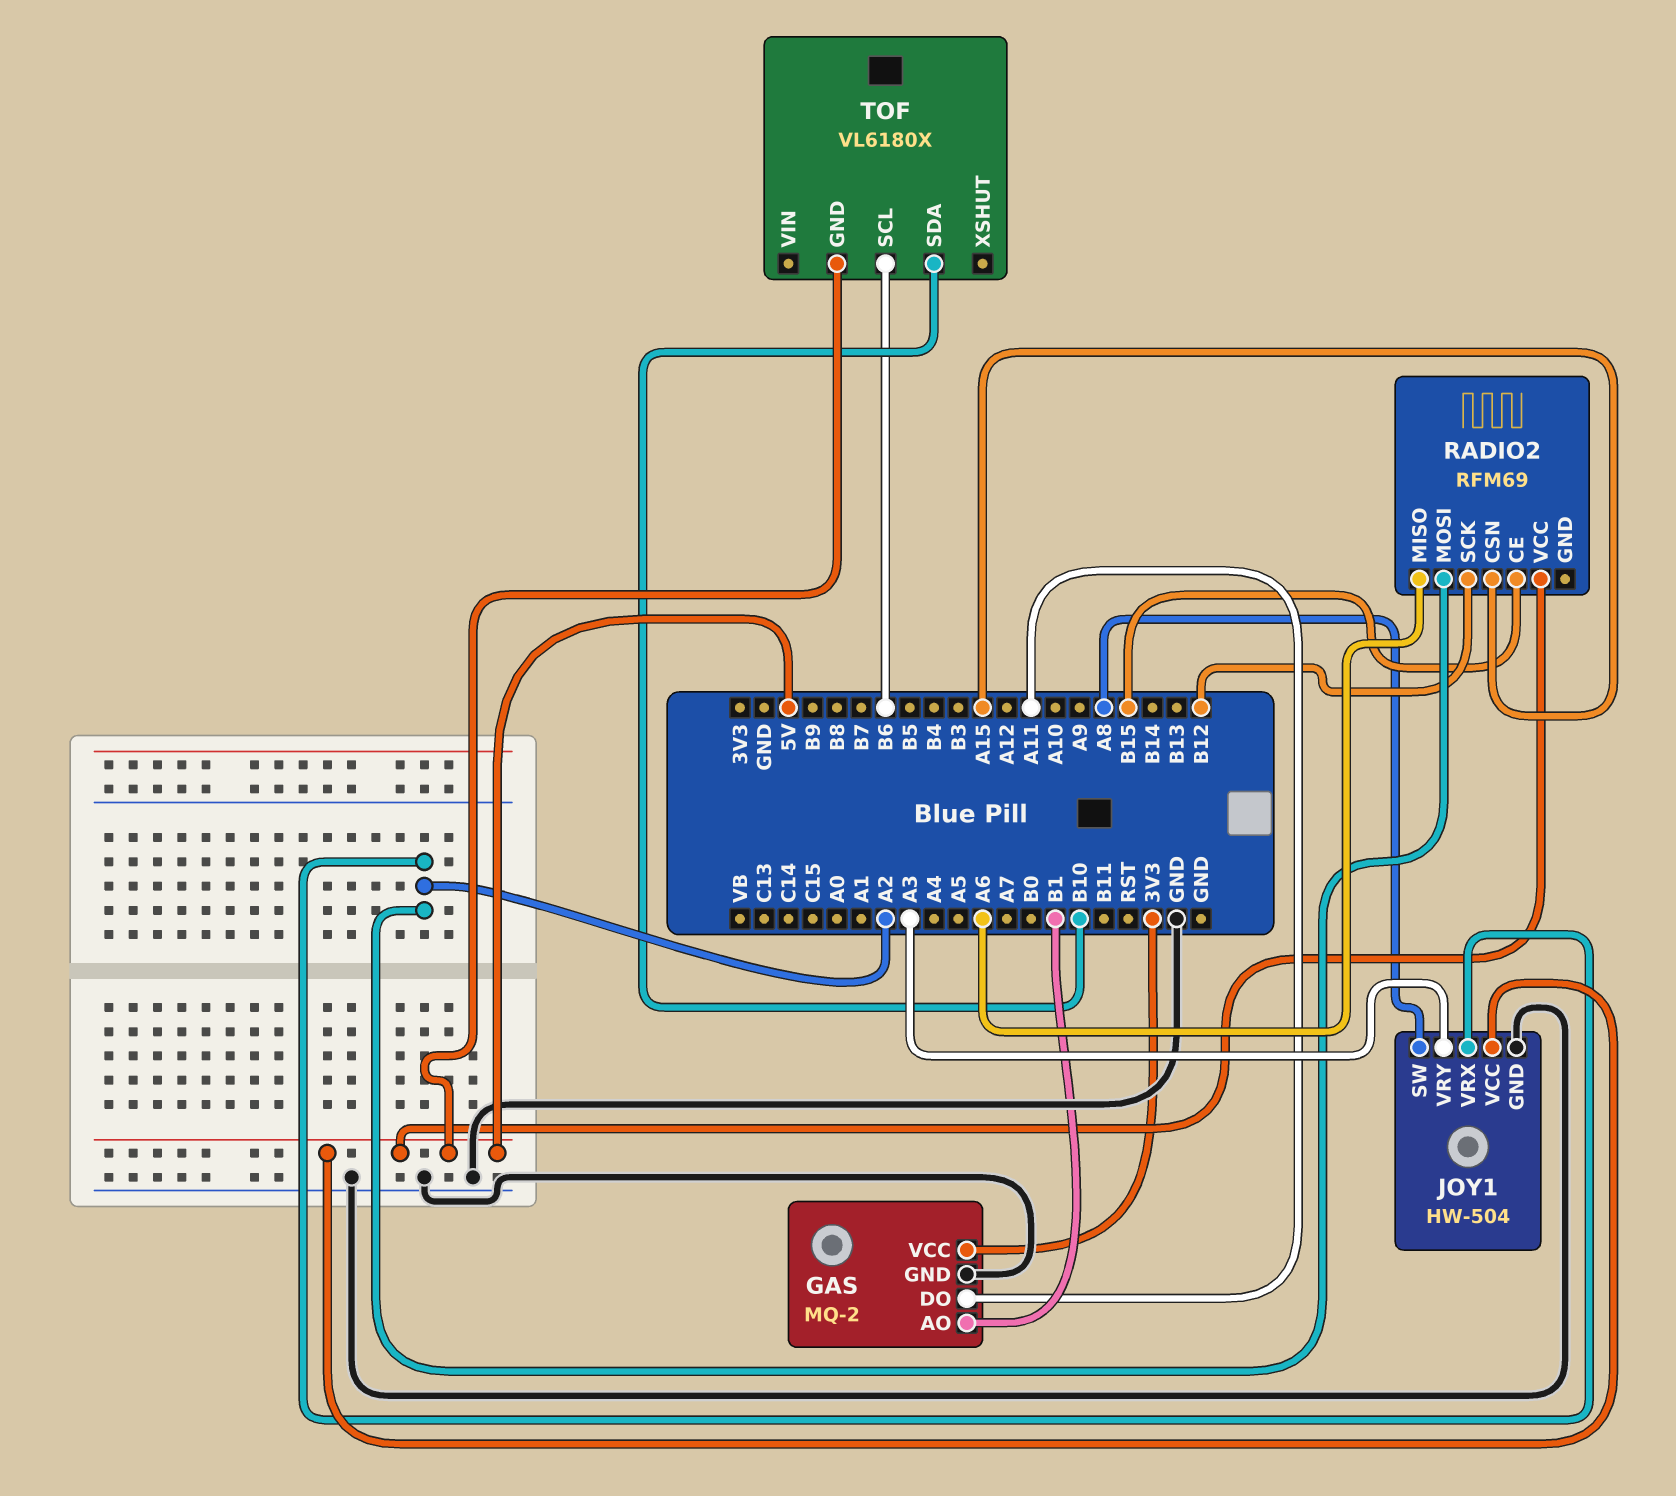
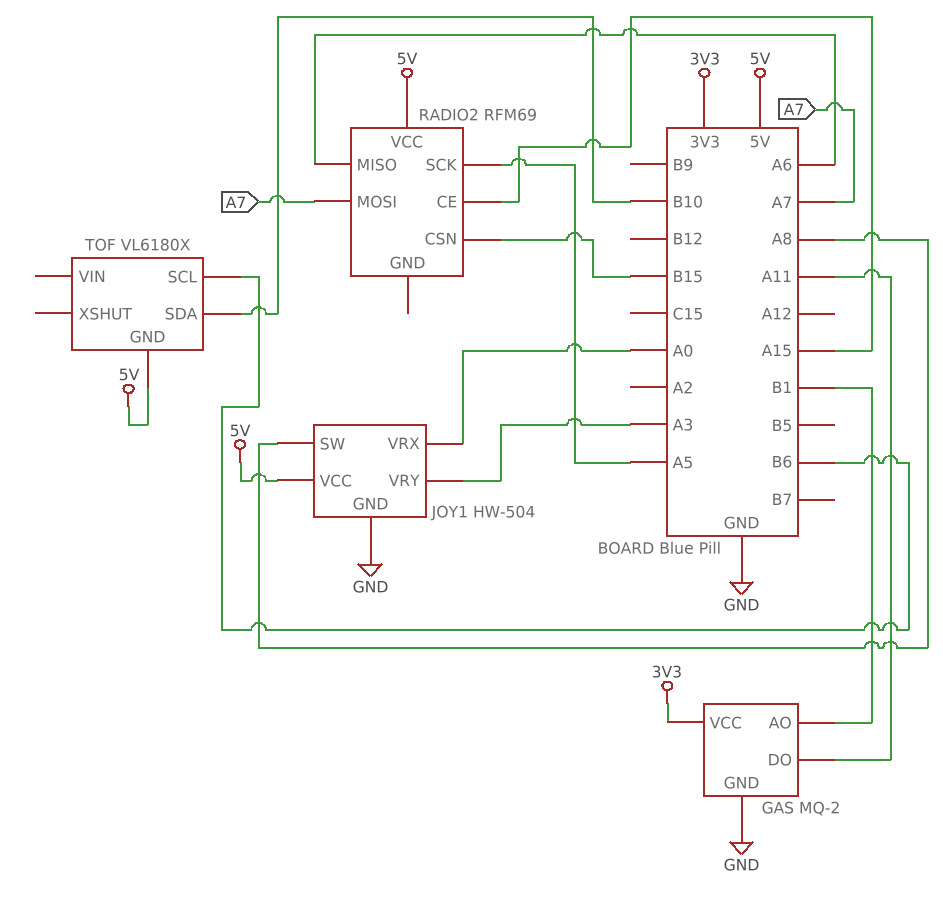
JOY1 pin VRX: A2 -> A0
RADIO2 pin CE: B15 -> A15
RADIO2 pin CSN: A15 -> B15
RADIO2 pin MOSI: A2 -> A7
RADIO2 pin SCK: B12 -> A5

